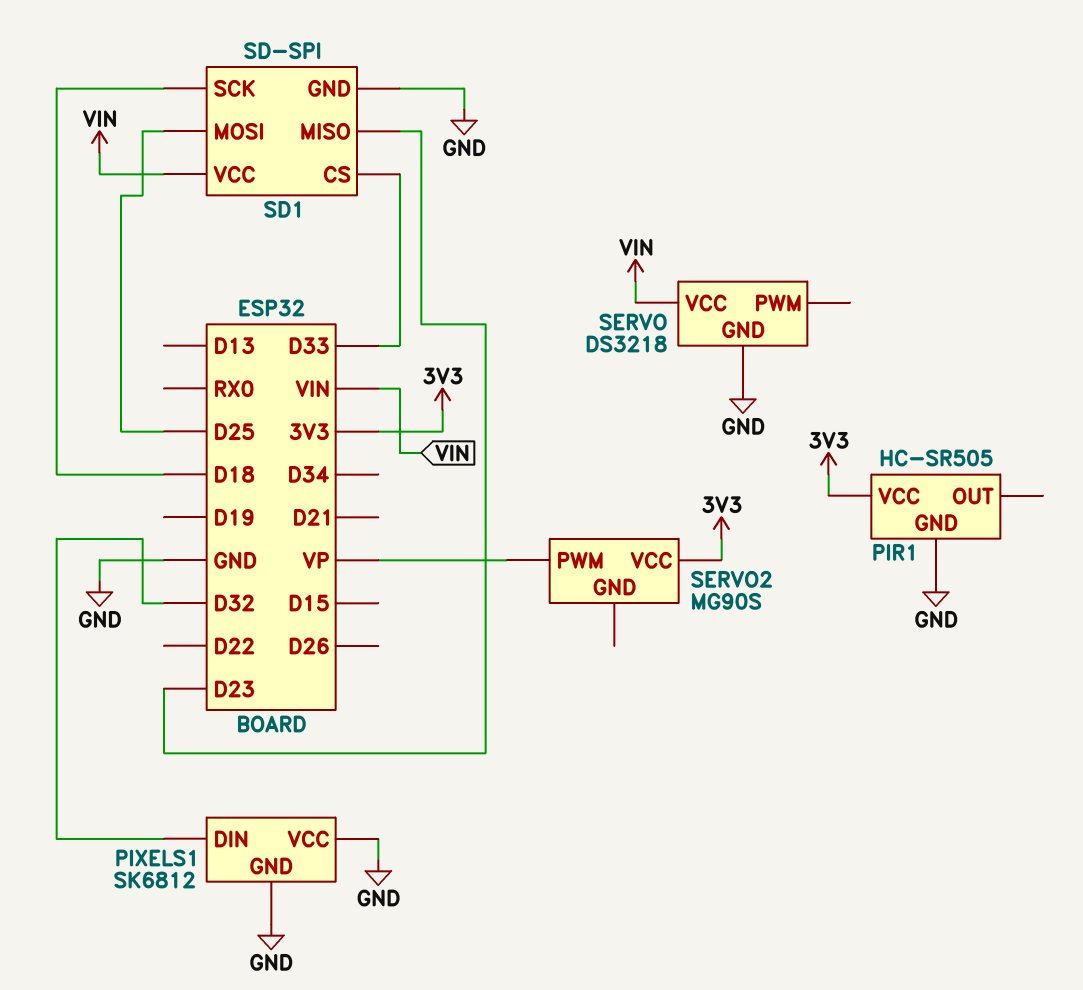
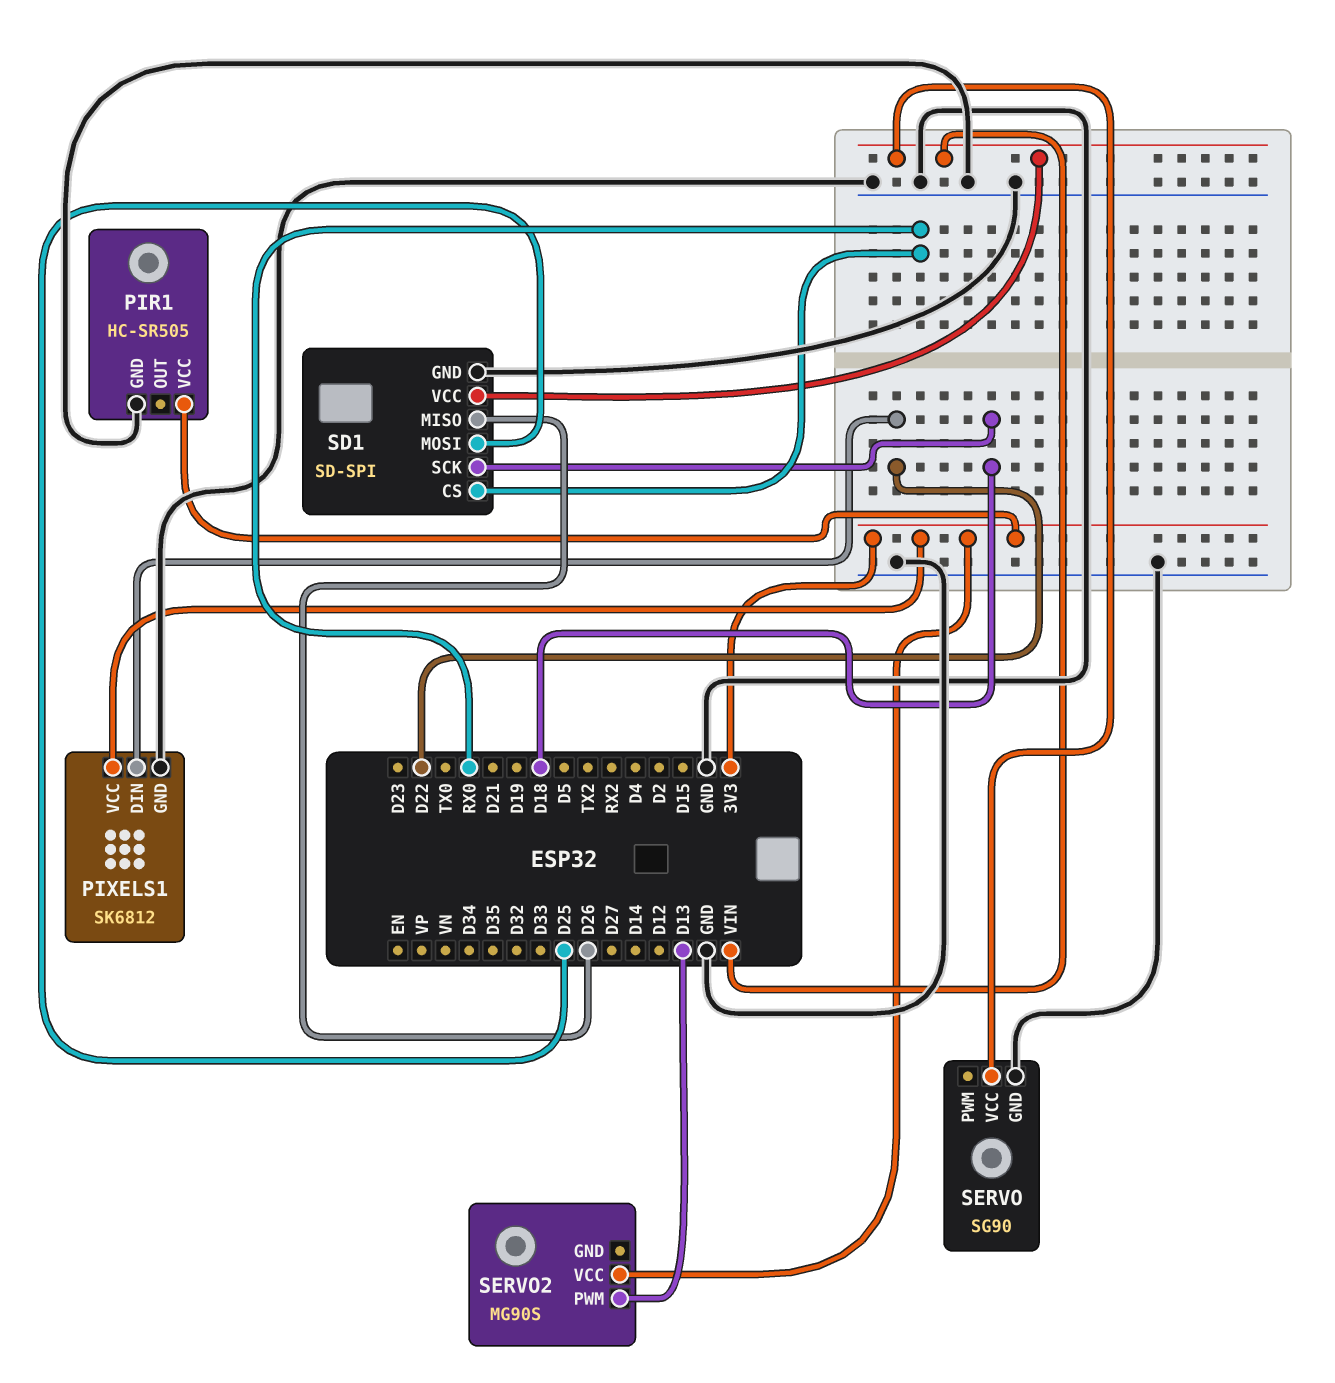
PIXELS1 pin DIN: D32 -> D22
PIXELS1 pin VCC: GND -> 3V3
SD1 pin CS: D33 -> RX0
SD1 pin MISO: D23 -> D26
SERVO: DS3218 -> SG90
SERVO2 pin PWM: VP -> D13

